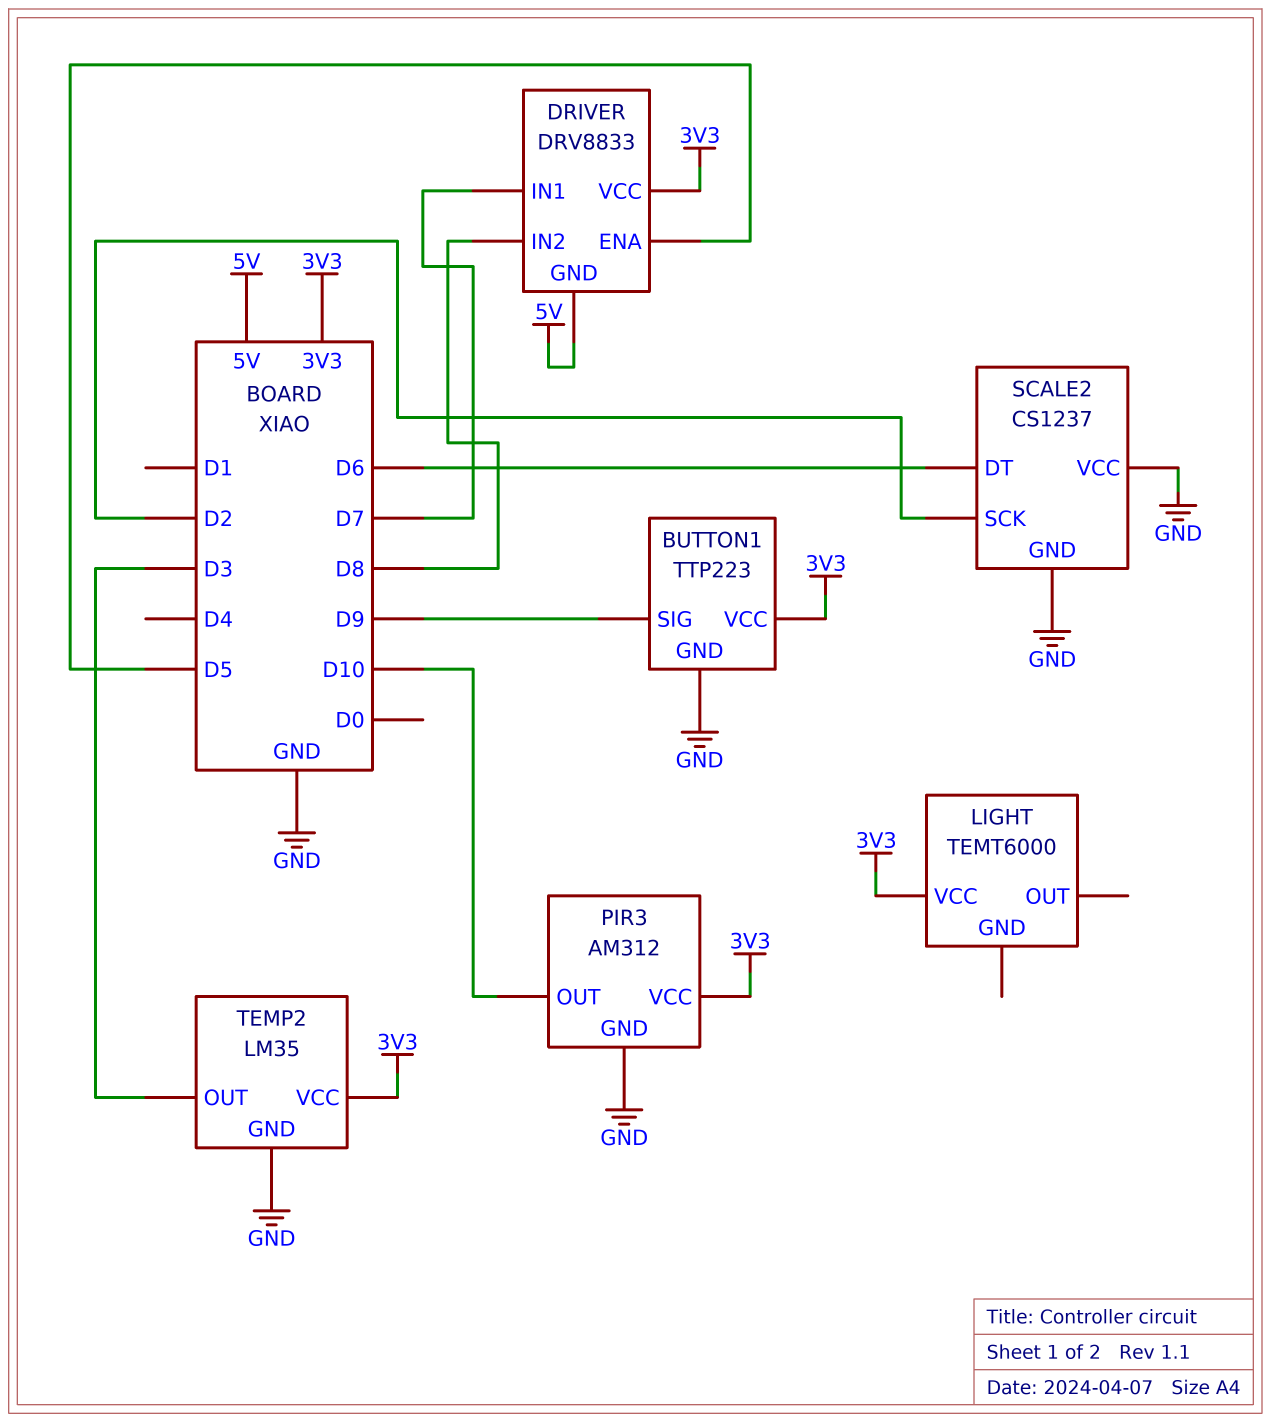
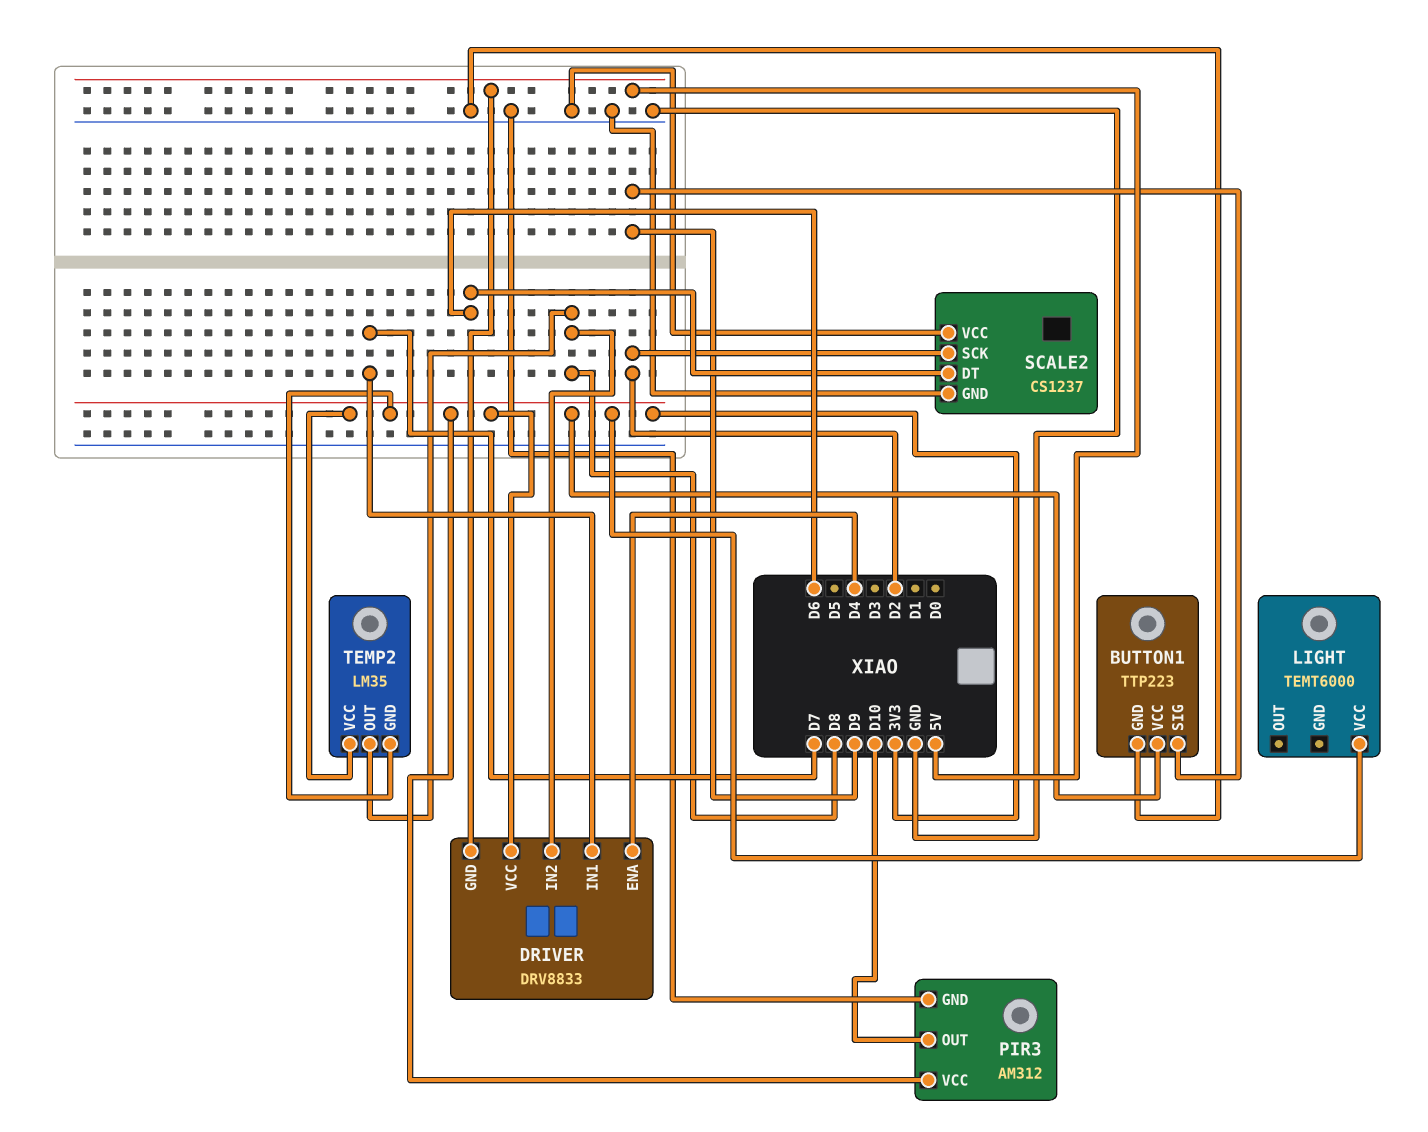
DRIVER pin ENA: D5 -> D4
TEMP2 pin GND: GND -> 3V3
TEMP2 pin OUT: D3 -> D8

